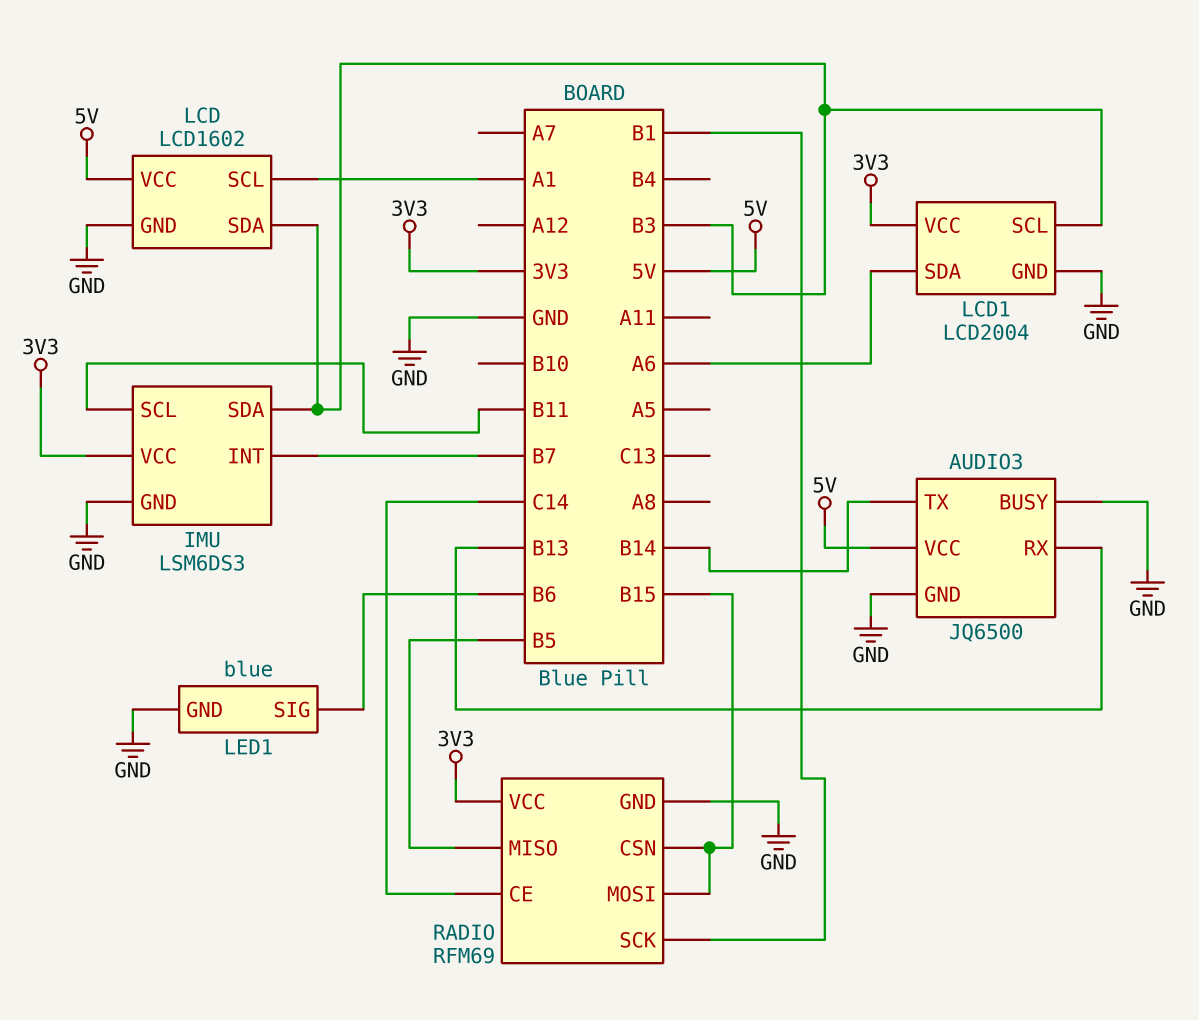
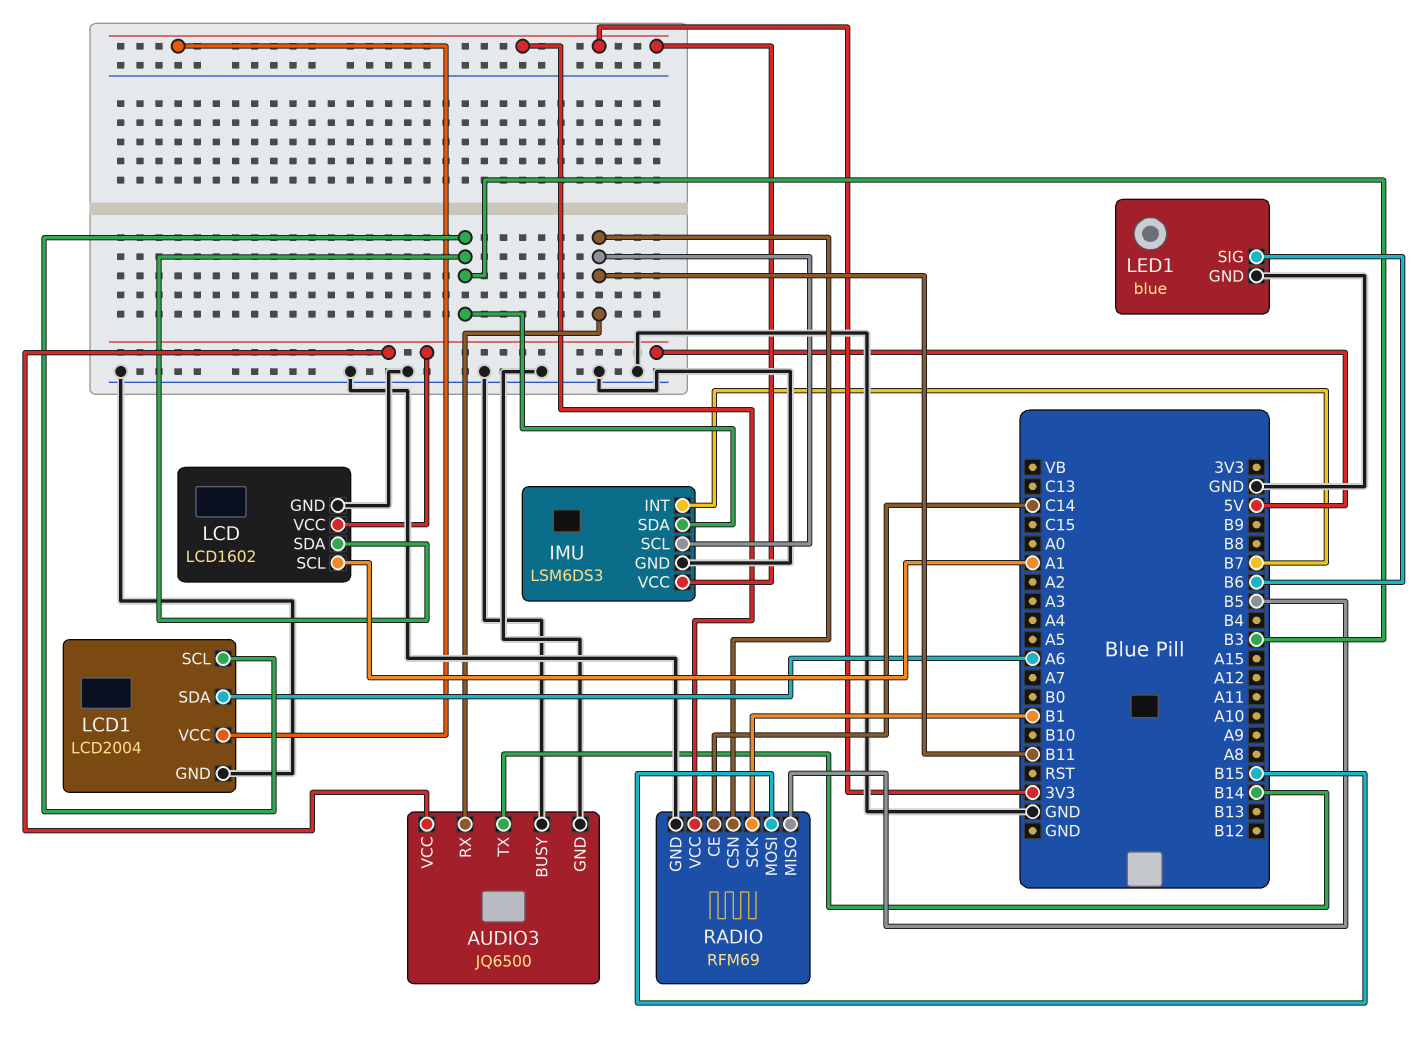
AUDIO3 pin RX: B13 -> B11
RADIO pin CSN: B15 -> B11

